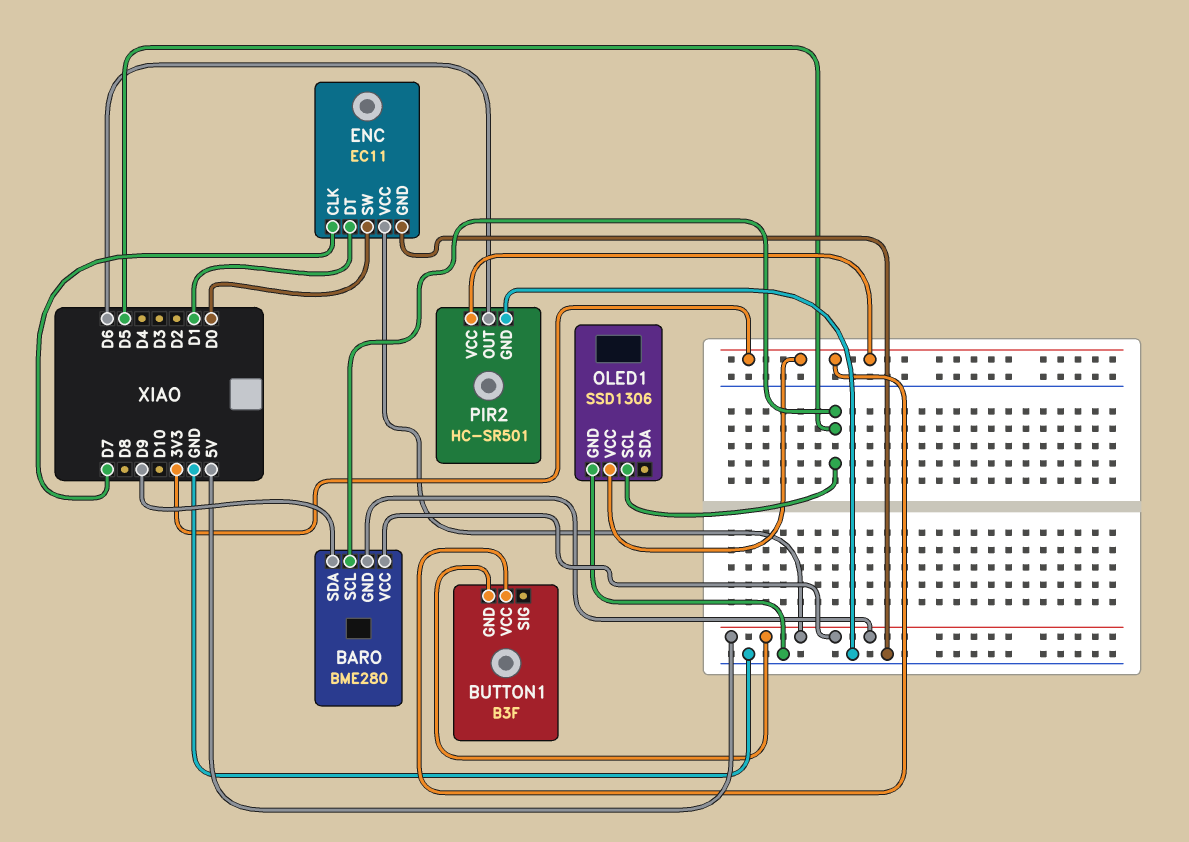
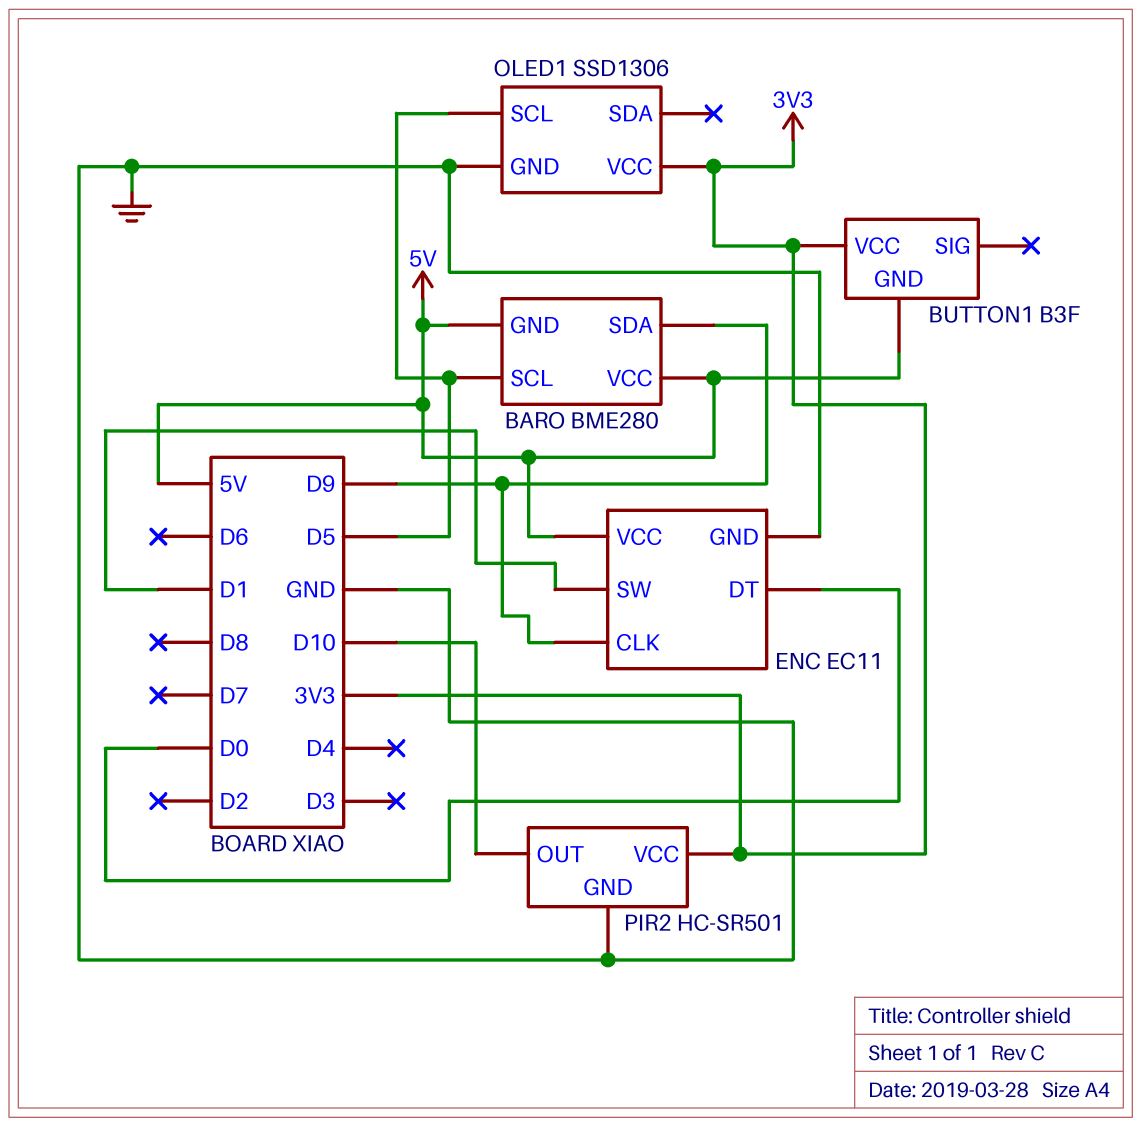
ENC pin CLK: D7 -> D9
ENC pin DT: D1 -> D0
ENC pin SW: D0 -> D1
PIR2 pin OUT: D6 -> D10

